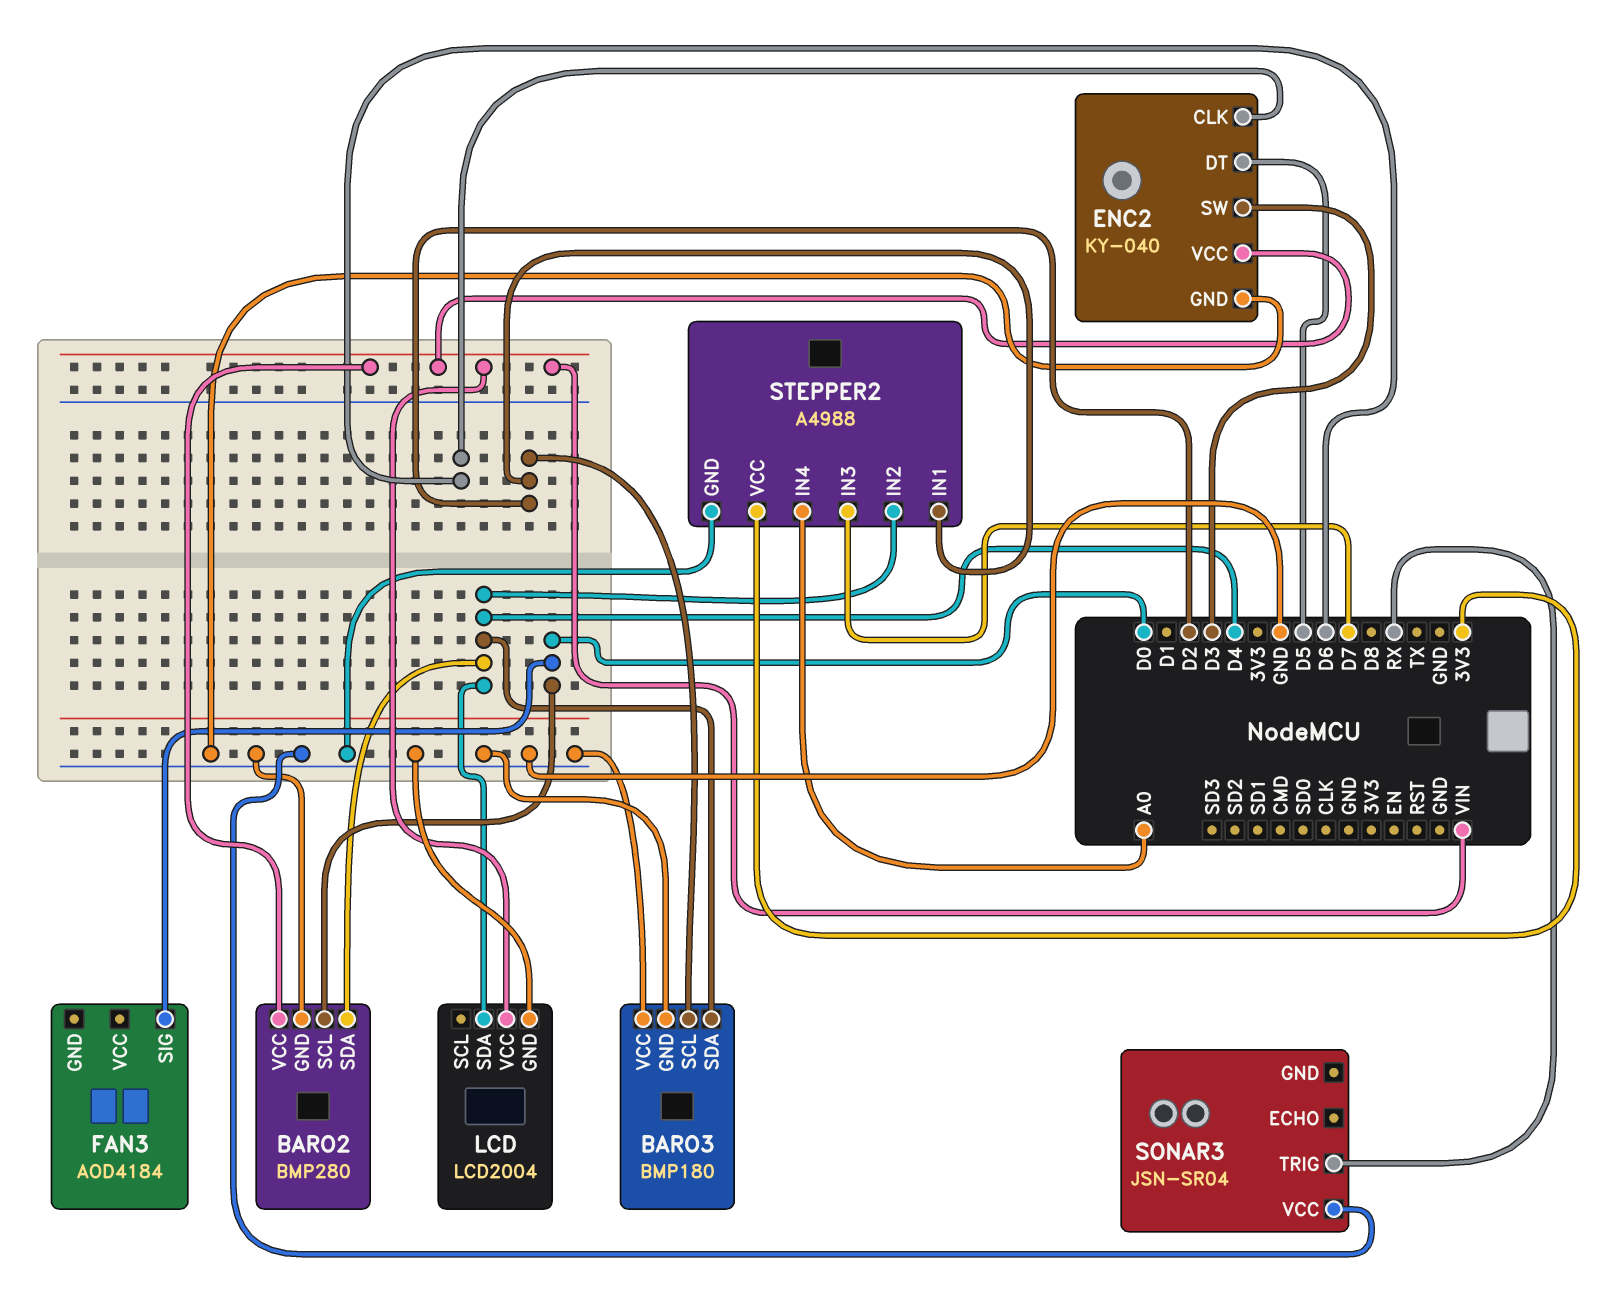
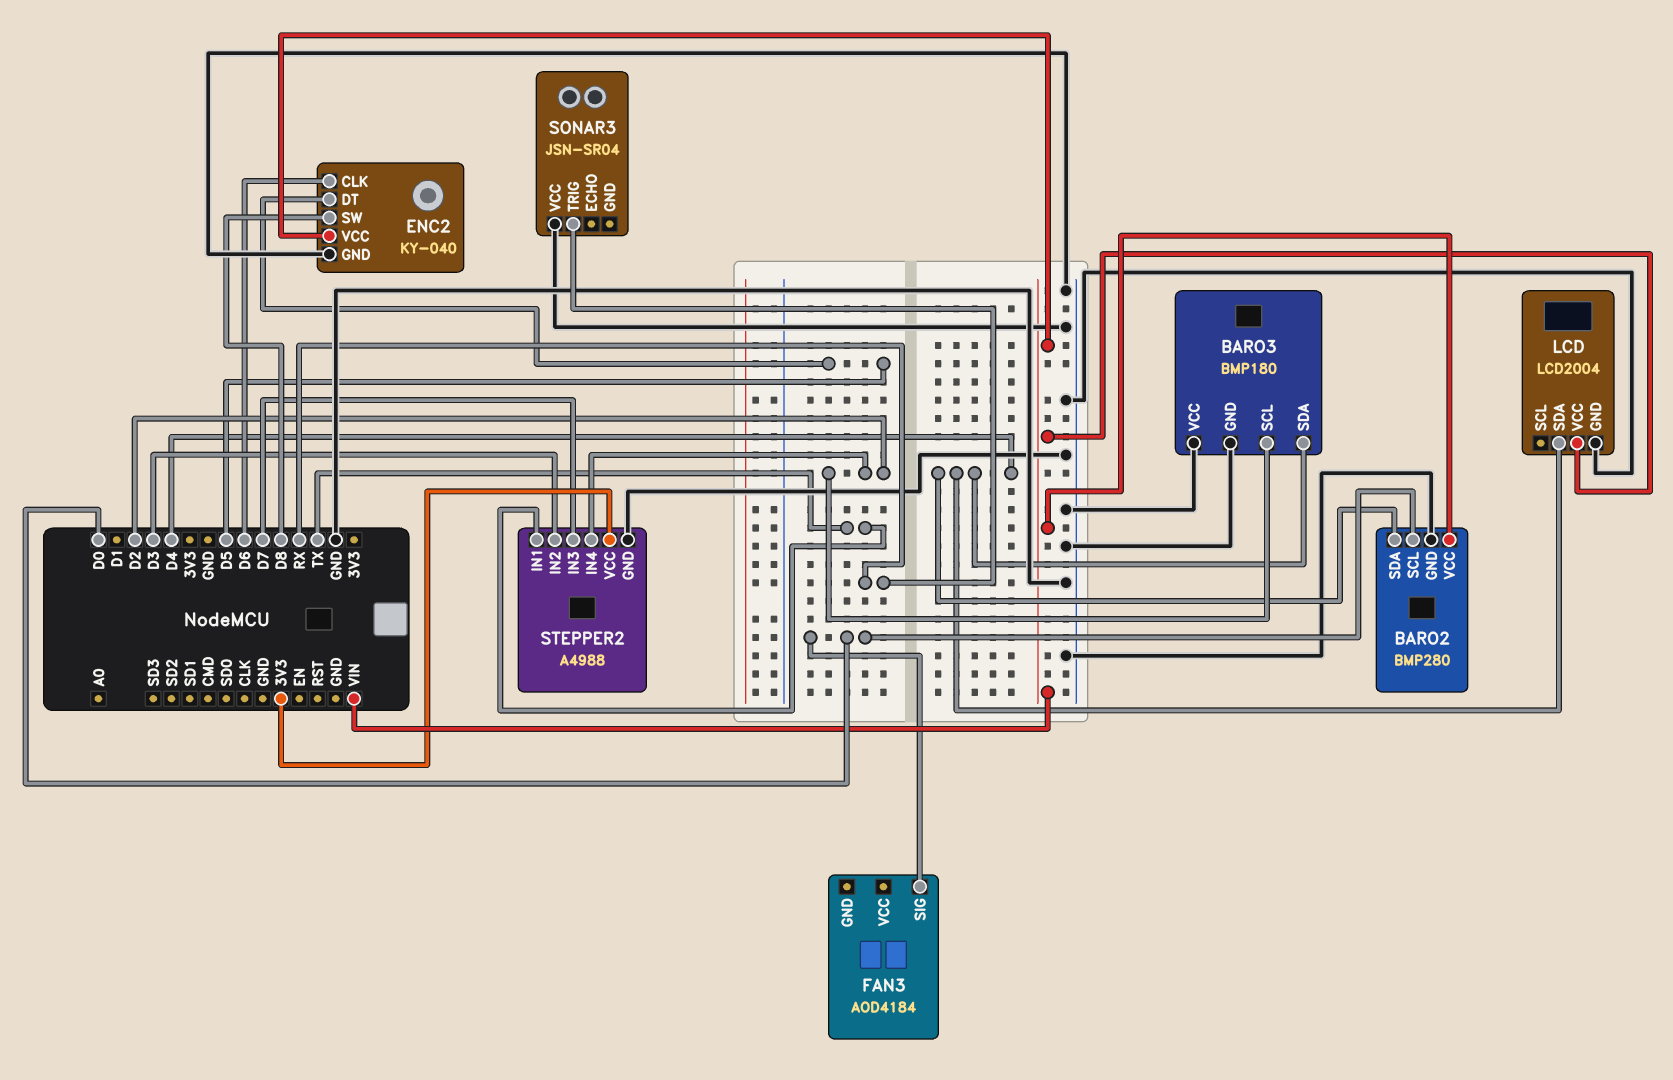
ENC2 pin SW: D3 -> D8
STEPPER2 pin IN1: D2 -> TX
STEPPER2 pin IN2: D4 -> D3
STEPPER2 pin IN4: A0 -> D2

